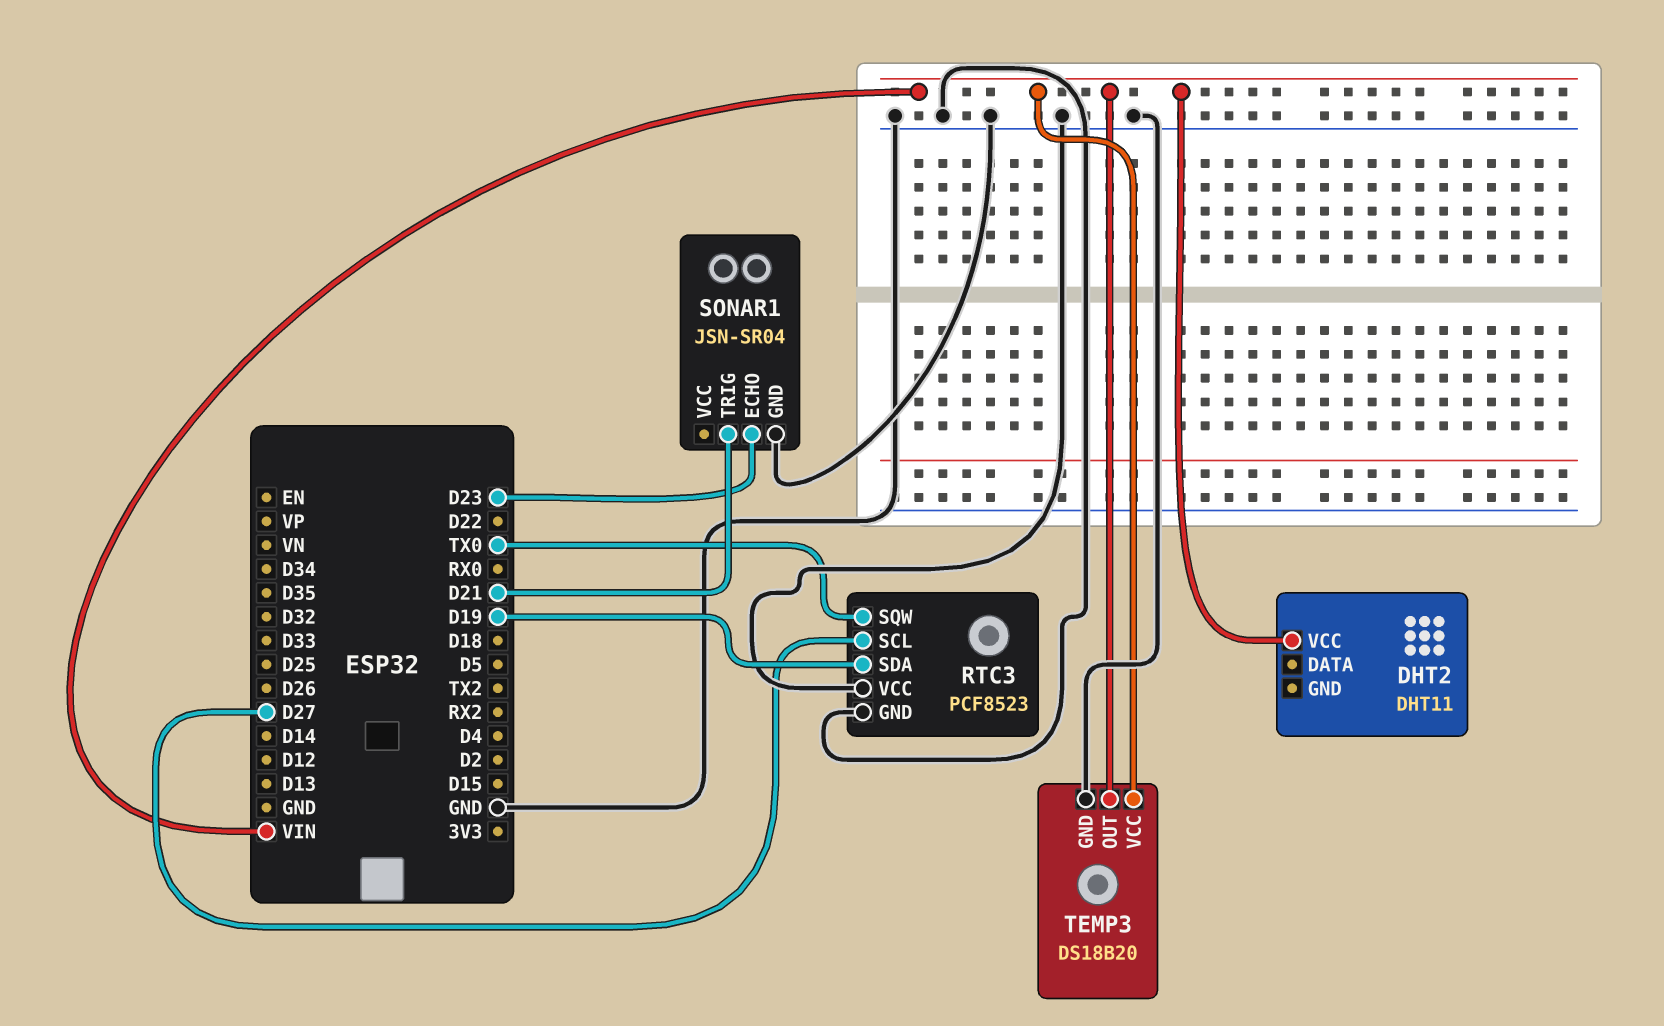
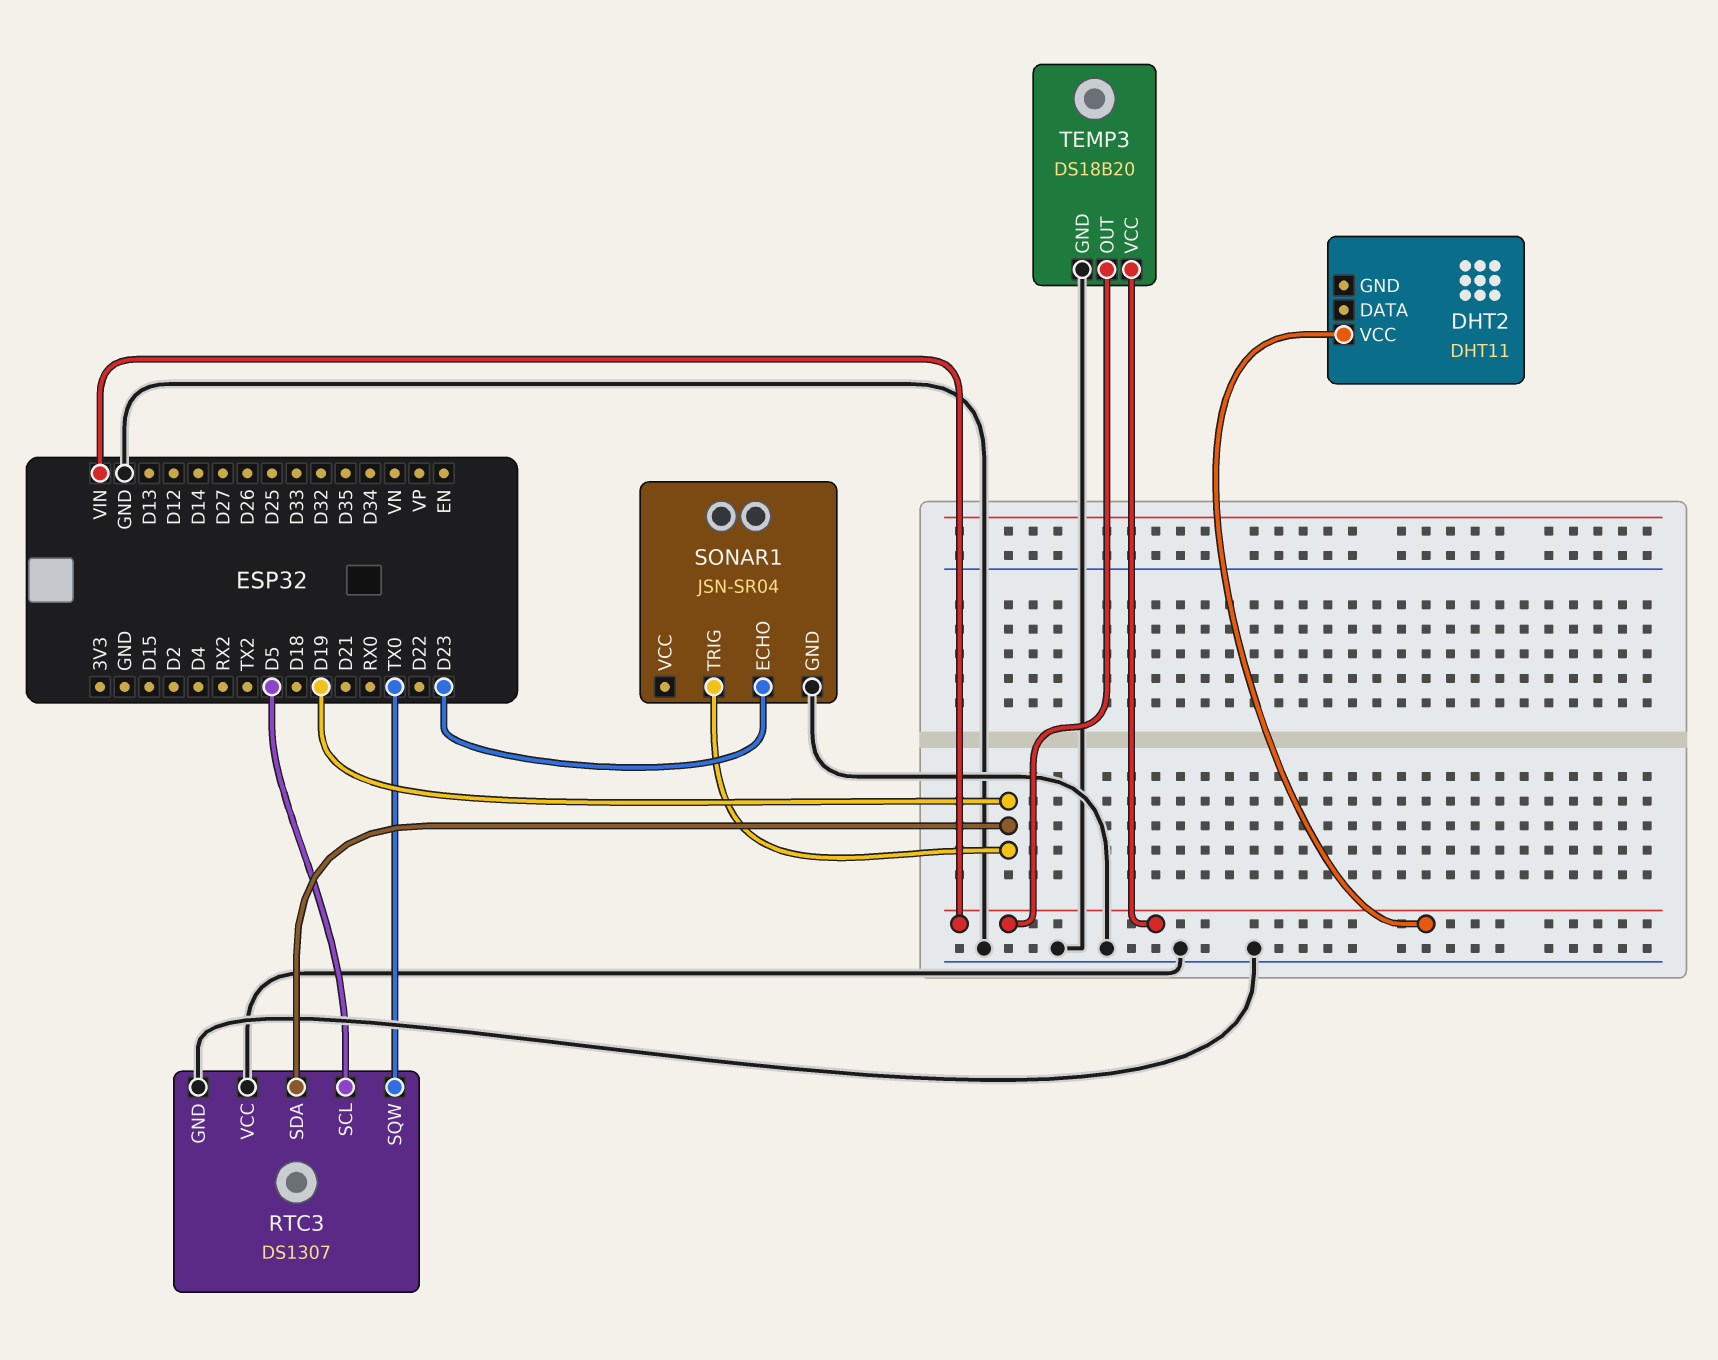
RTC3: PCF8523 -> DS1307
RTC3 pin SCL: D27 -> D5
SONAR1 pin TRIG: D21 -> D19

